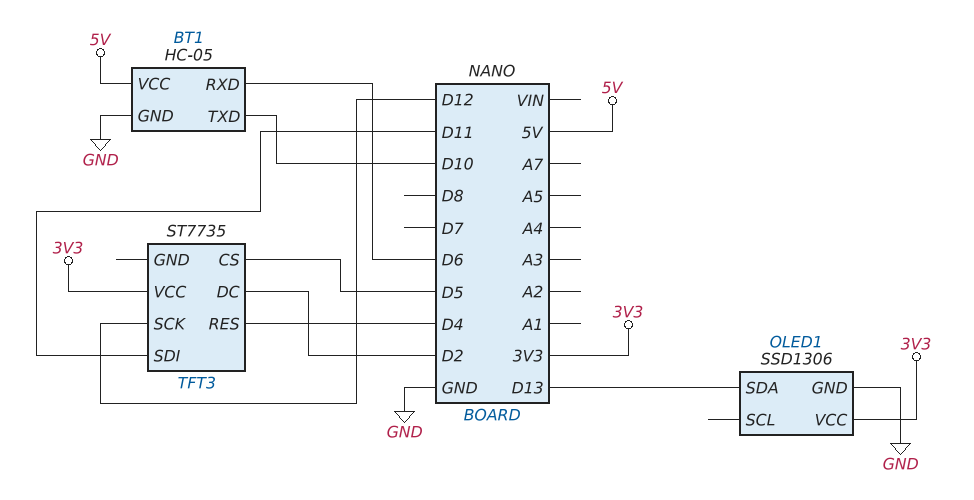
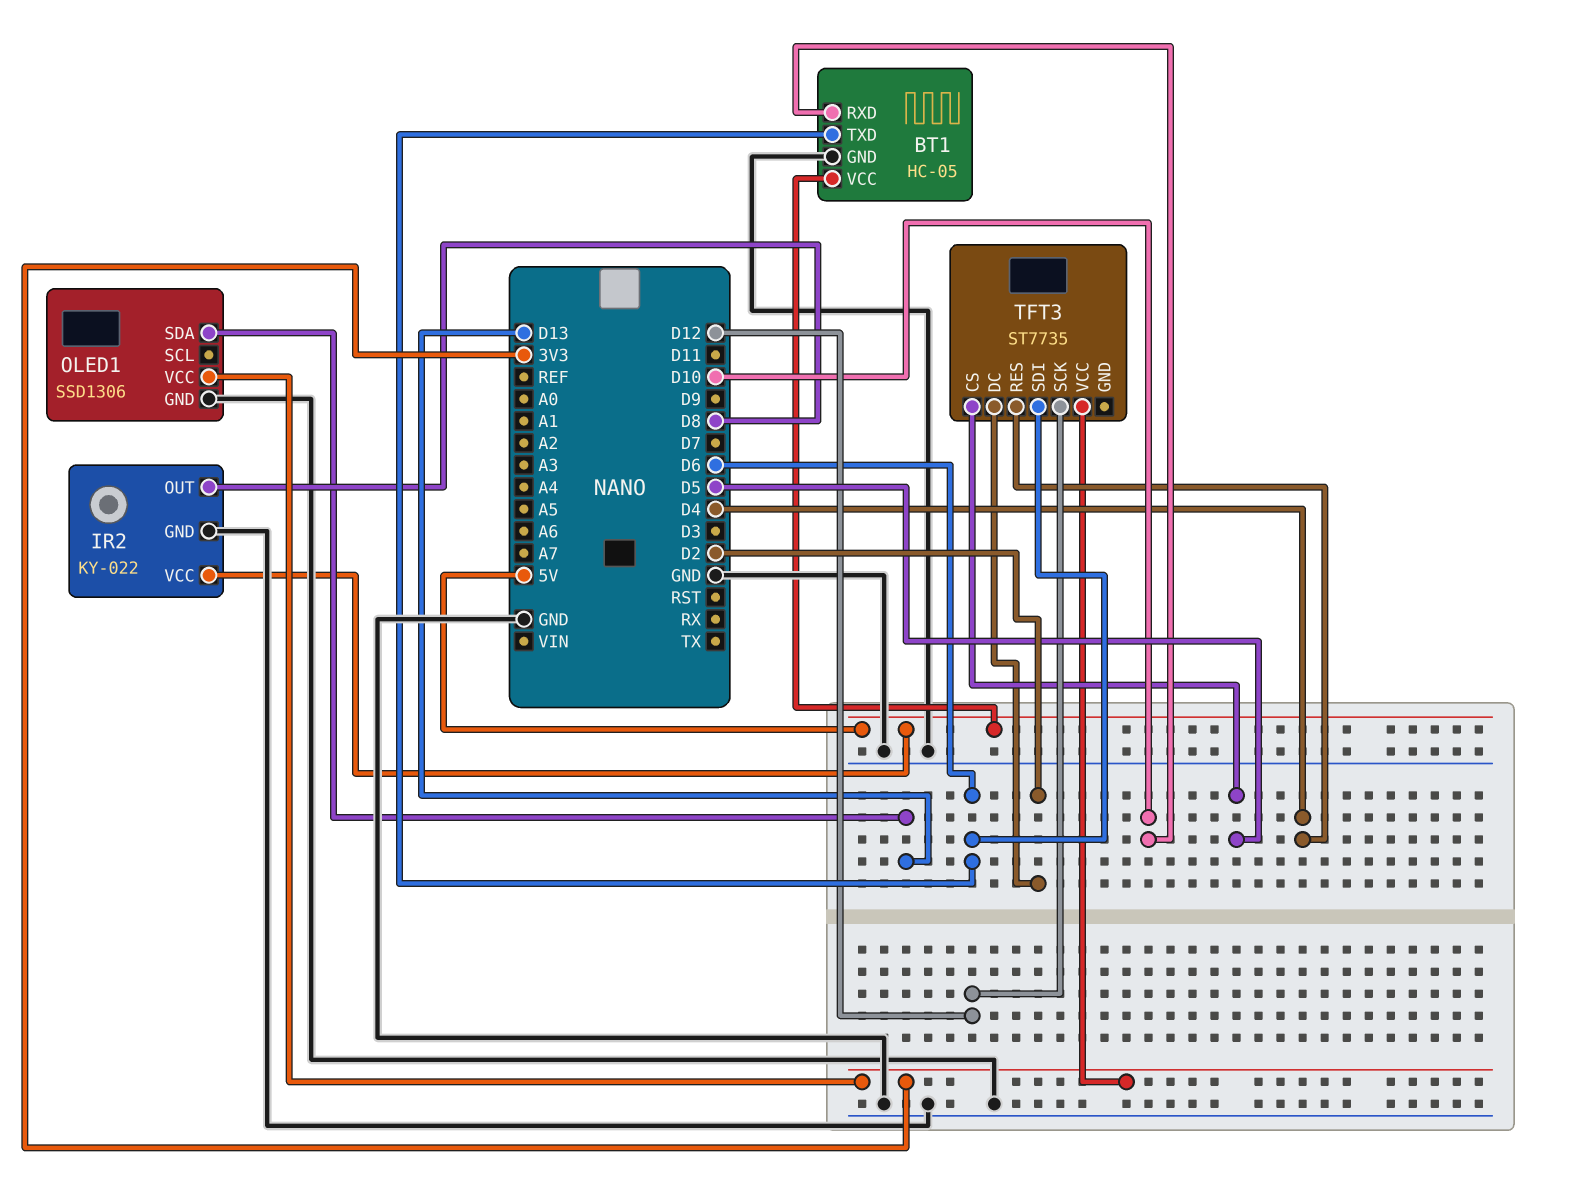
BT1 pin RXD: D6 -> D10
BT1 pin TXD: D10 -> D6
IR2: none -> KY-022
IR2 pin GND: none -> GND
IR2 pin OUT: none -> D8
IR2 pin VCC: none -> 5V
TFT3 pin SDI: D11 -> D6

